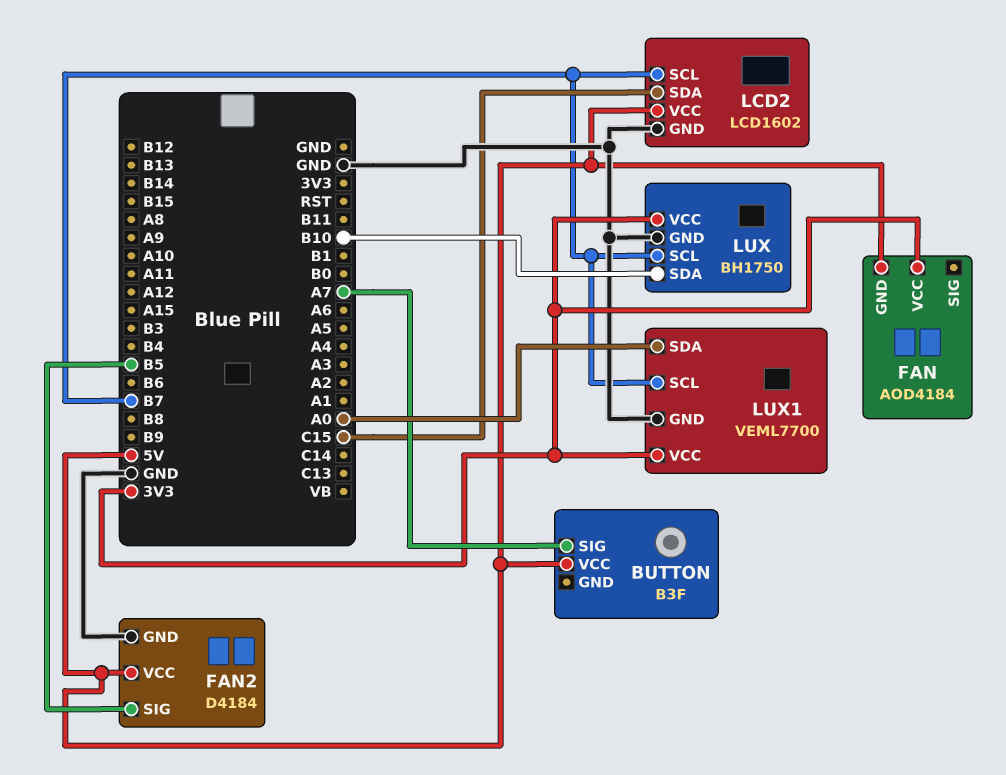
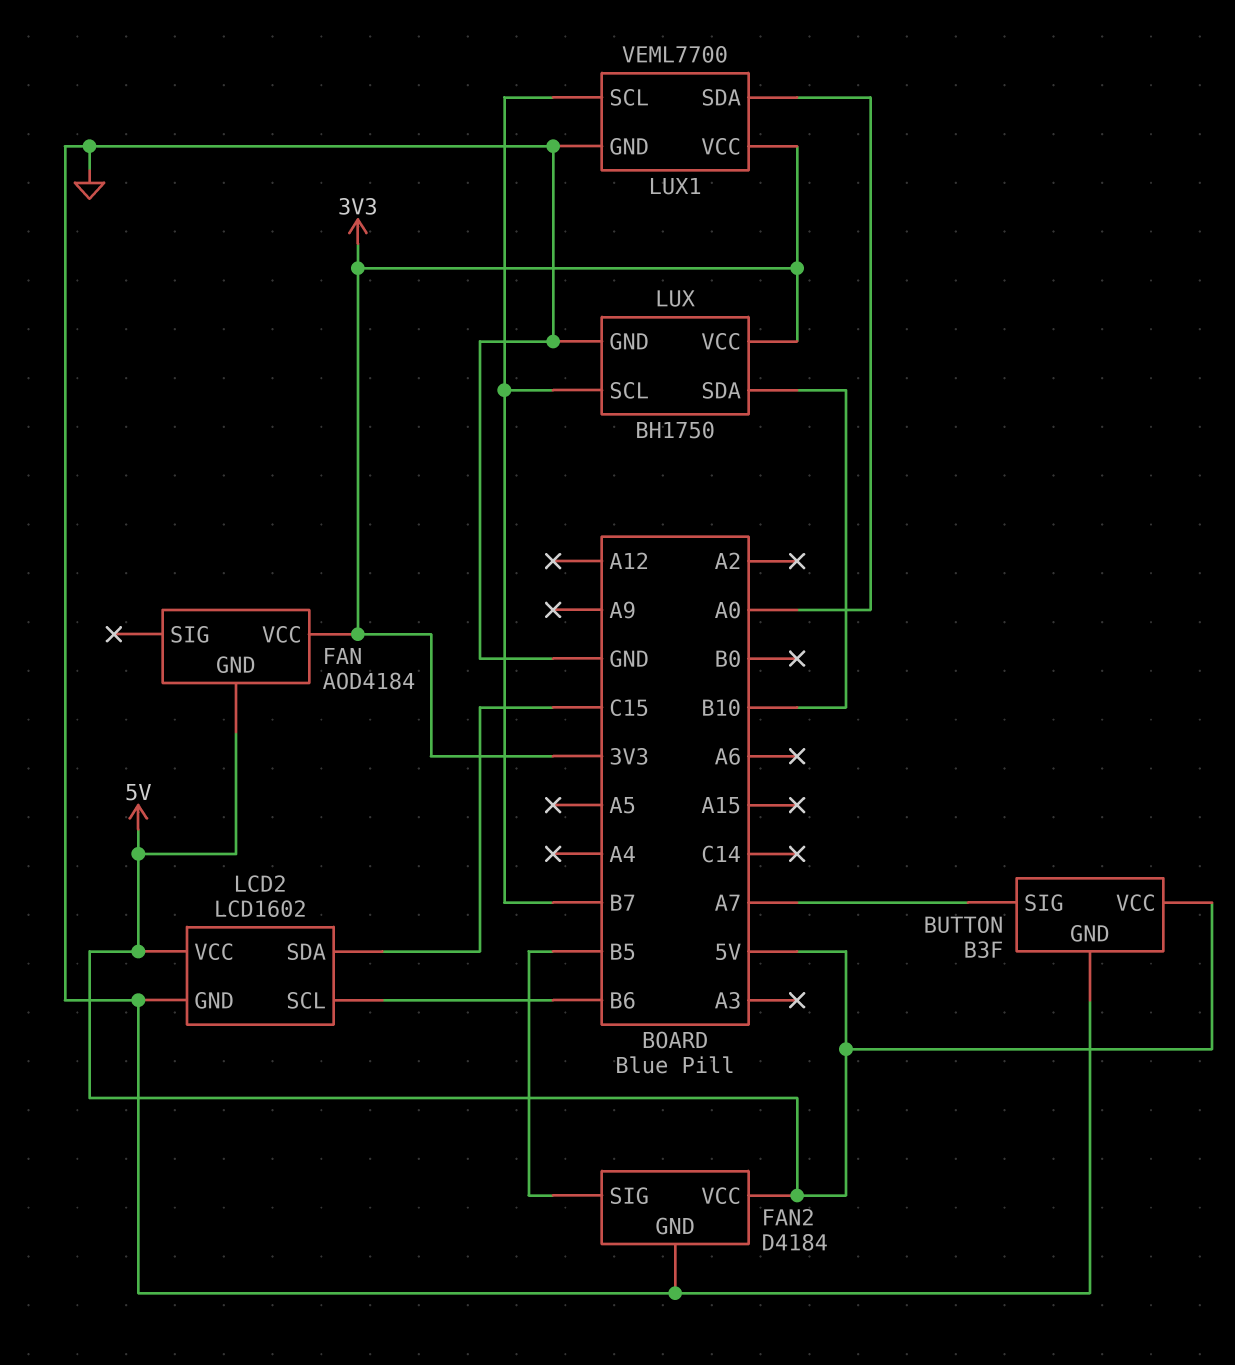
BUTTON pin GND: none -> GND
LCD2 pin SCL: B7 -> B6

